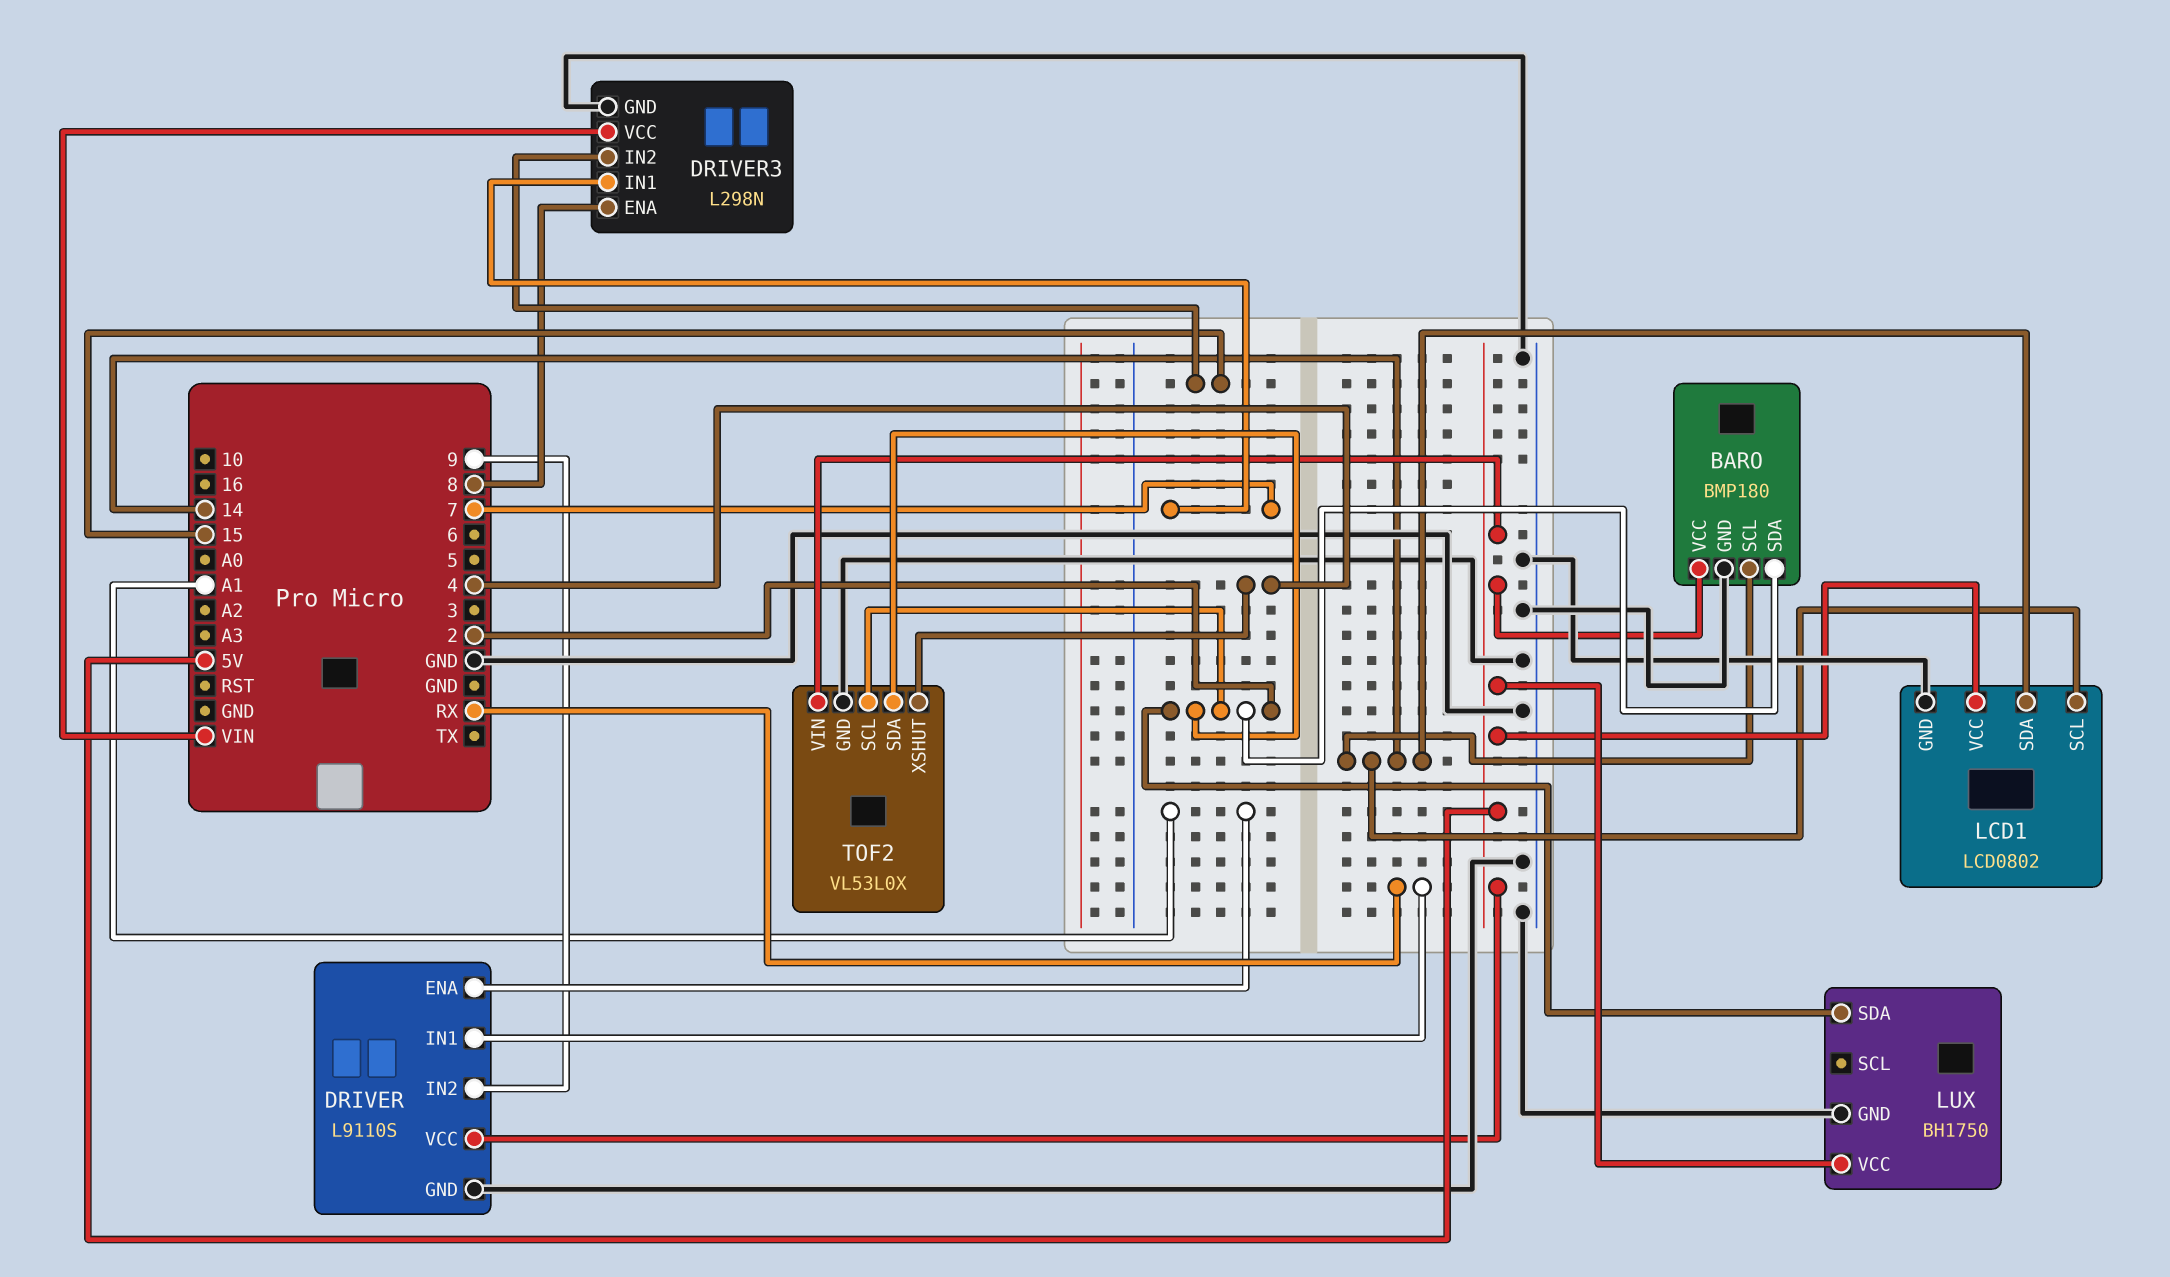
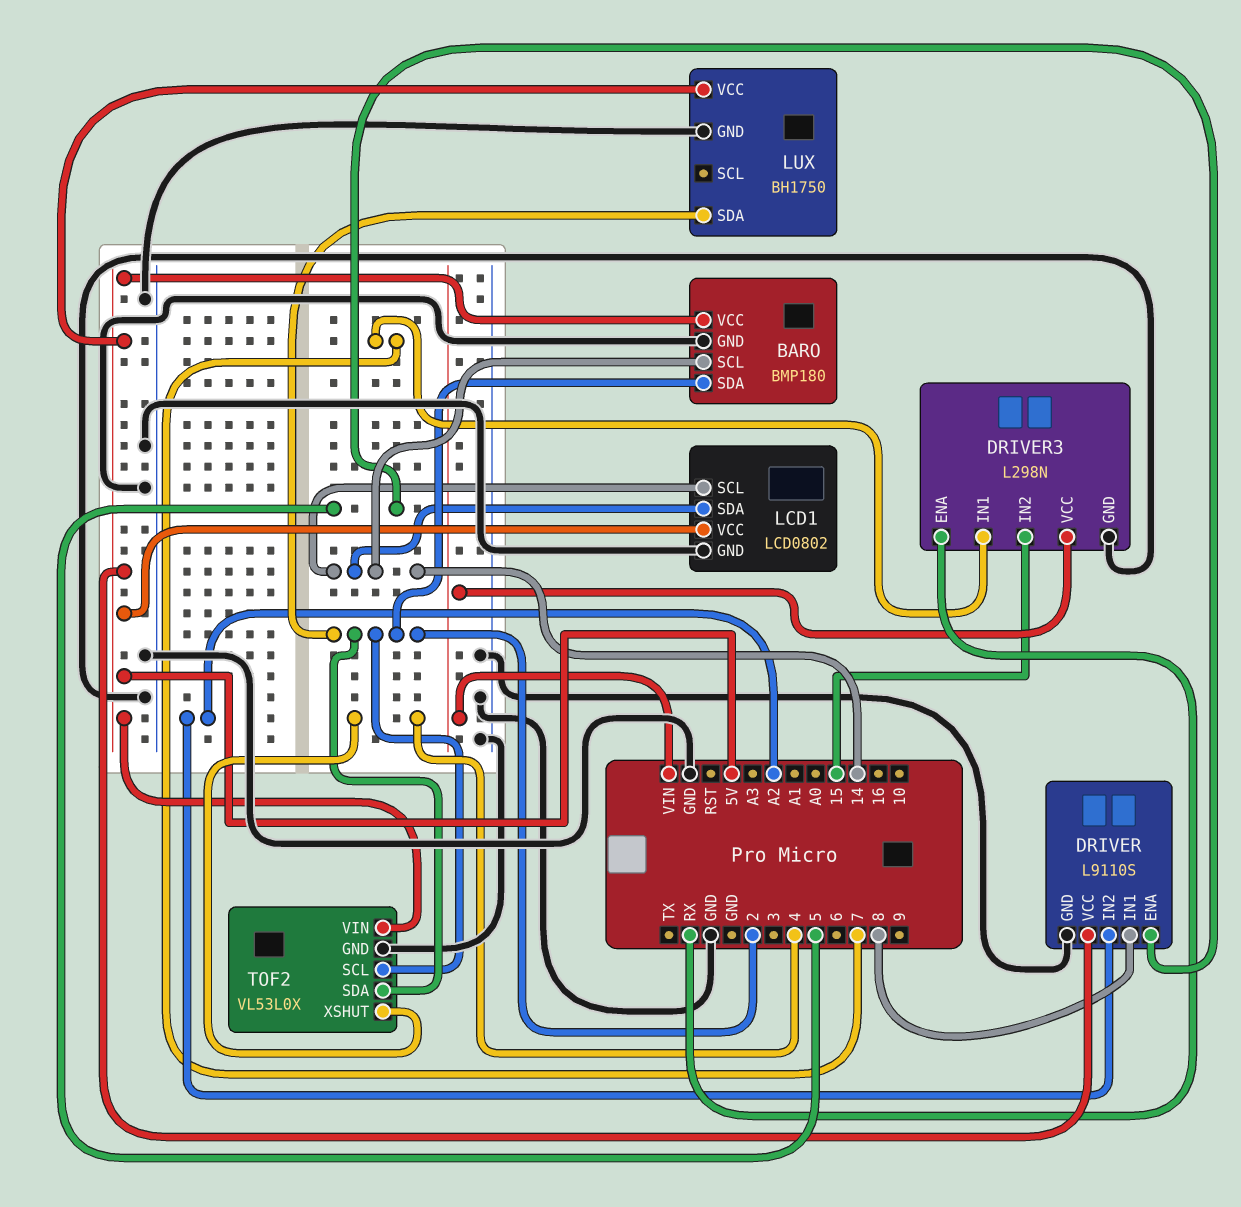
DRIVER pin ENA: A1 -> 5
DRIVER pin IN1: RX -> 8
DRIVER pin IN2: 9 -> A2
DRIVER3 pin ENA: 8 -> RX

